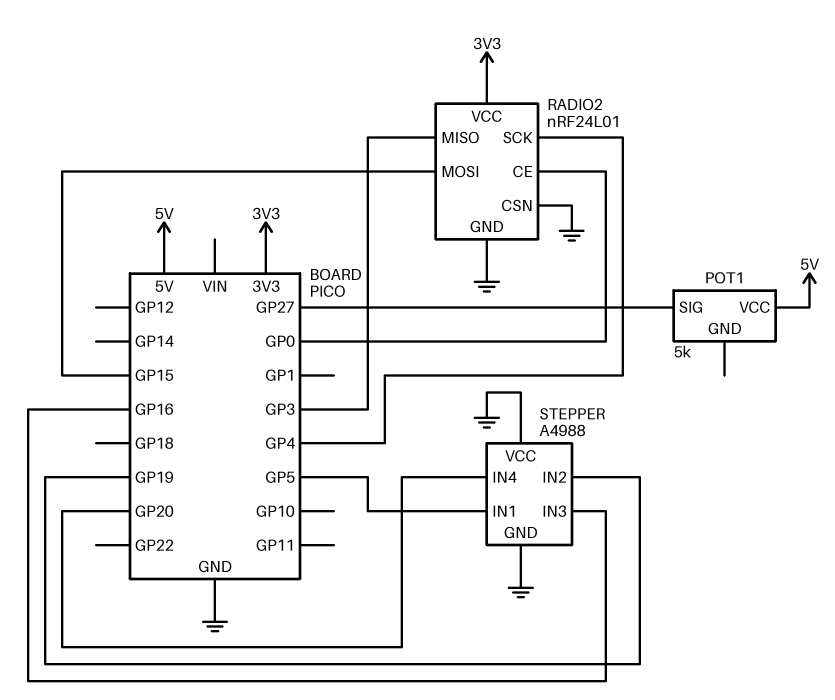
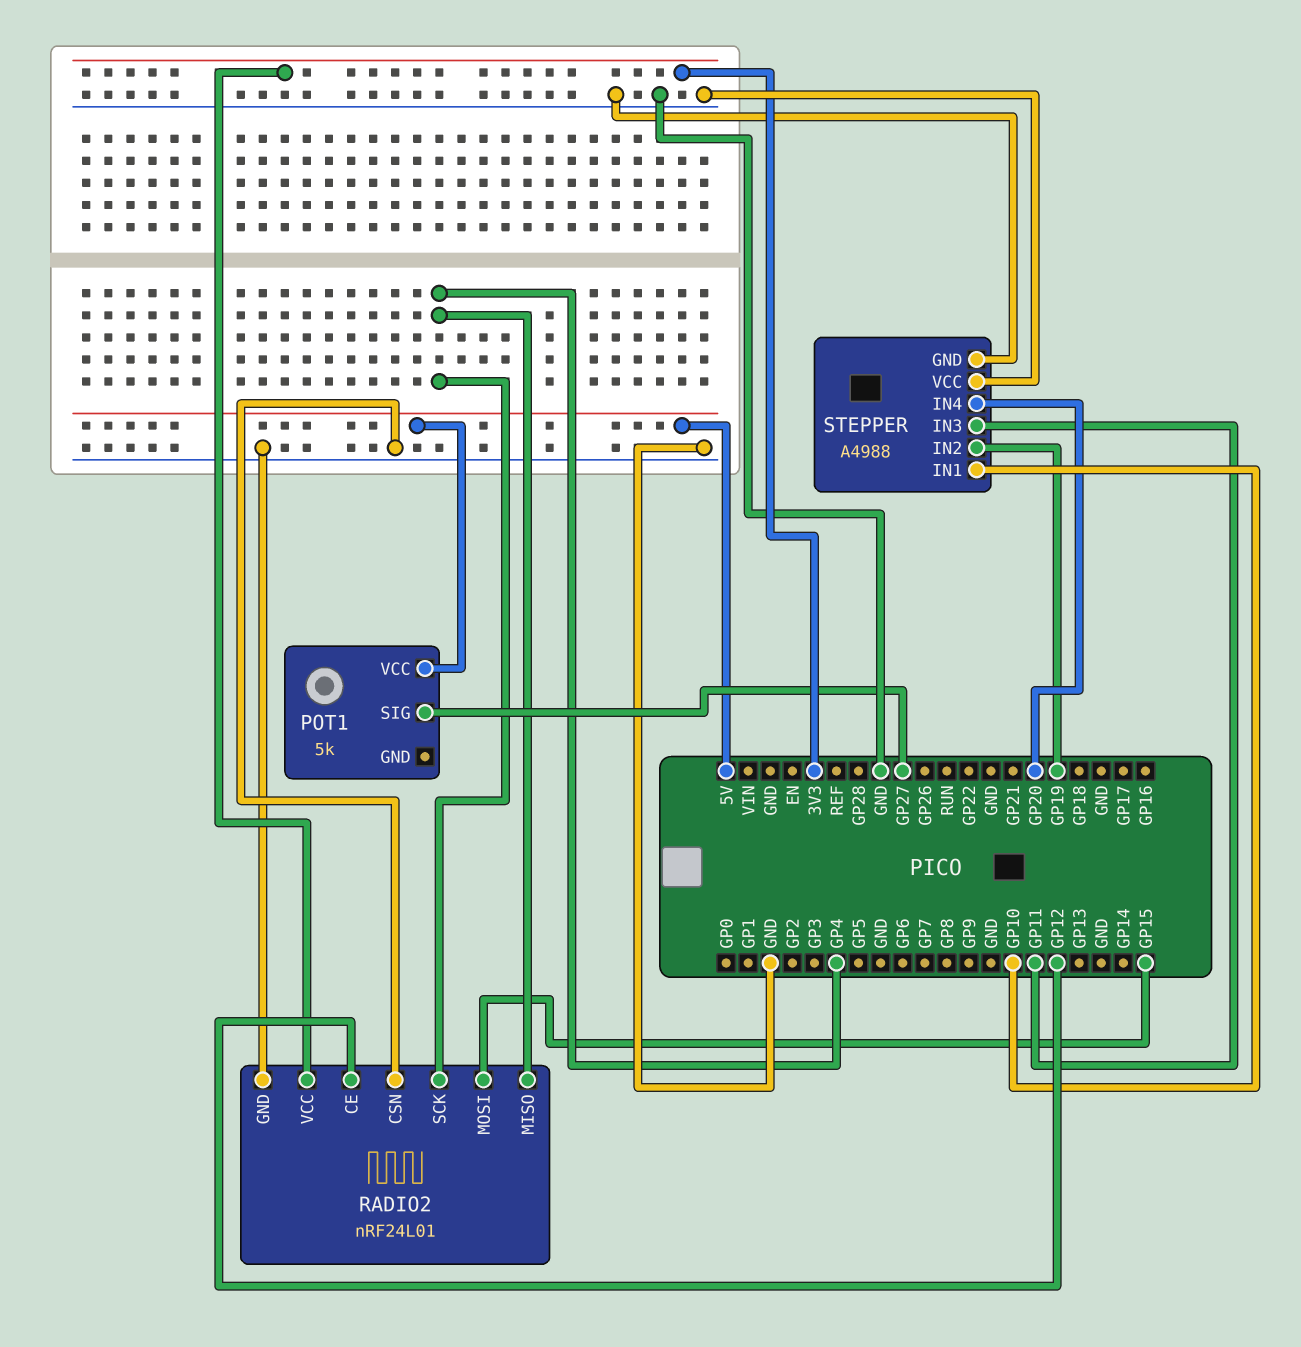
RADIO2 pin CE: GP0 -> GP12
RADIO2 pin MISO: GP3 -> GP4
STEPPER pin IN1: GP5 -> GP10
STEPPER pin IN3: GP16 -> GP11

